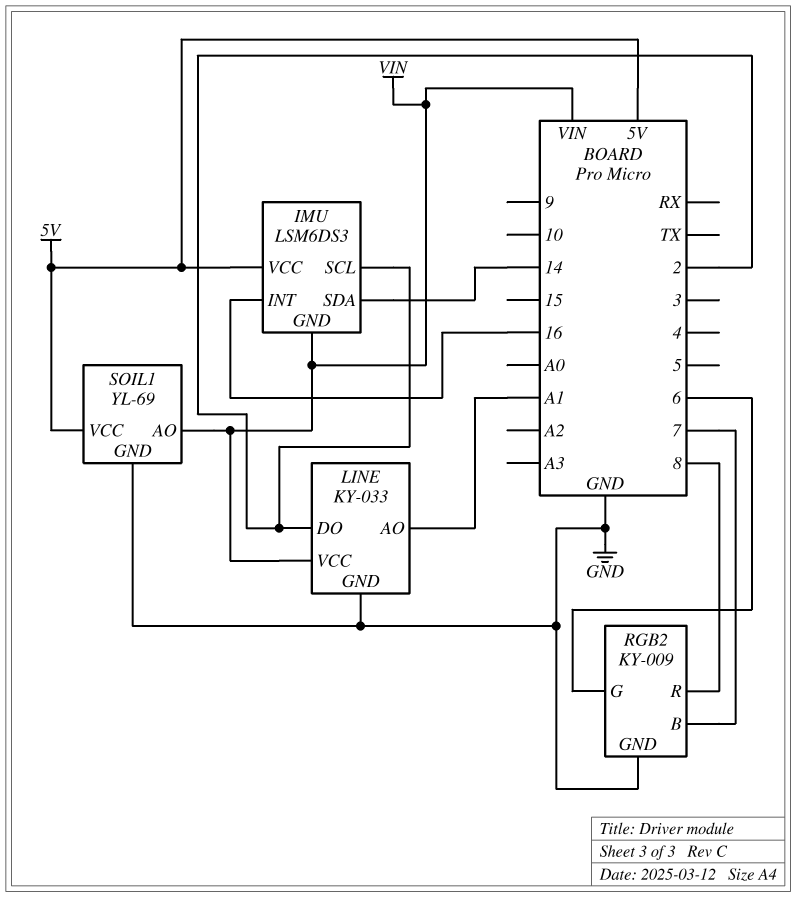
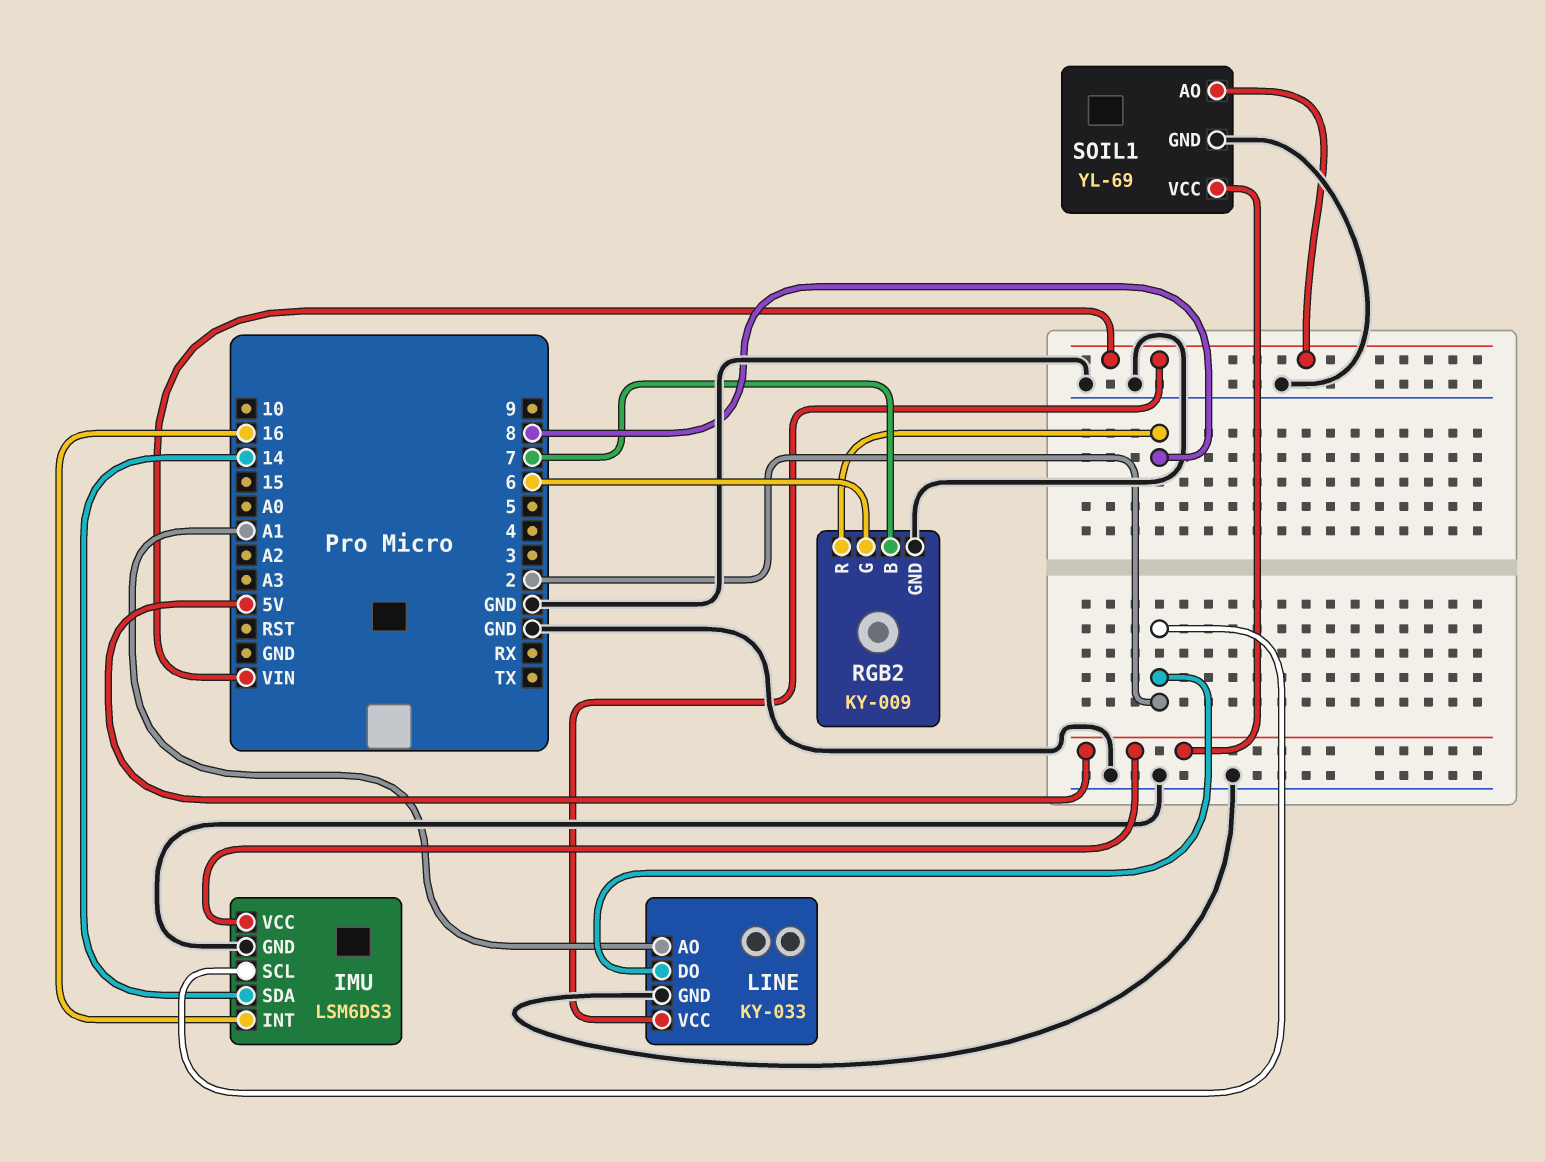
IMU pin GND: VIN -> GND

